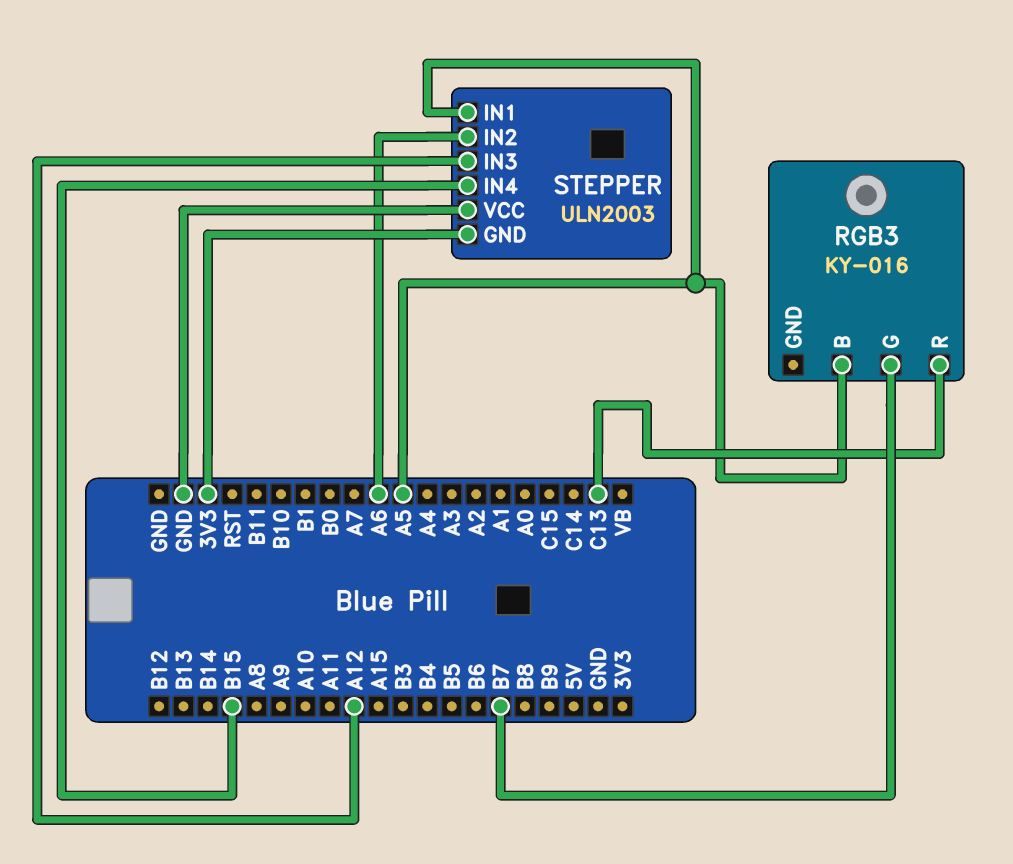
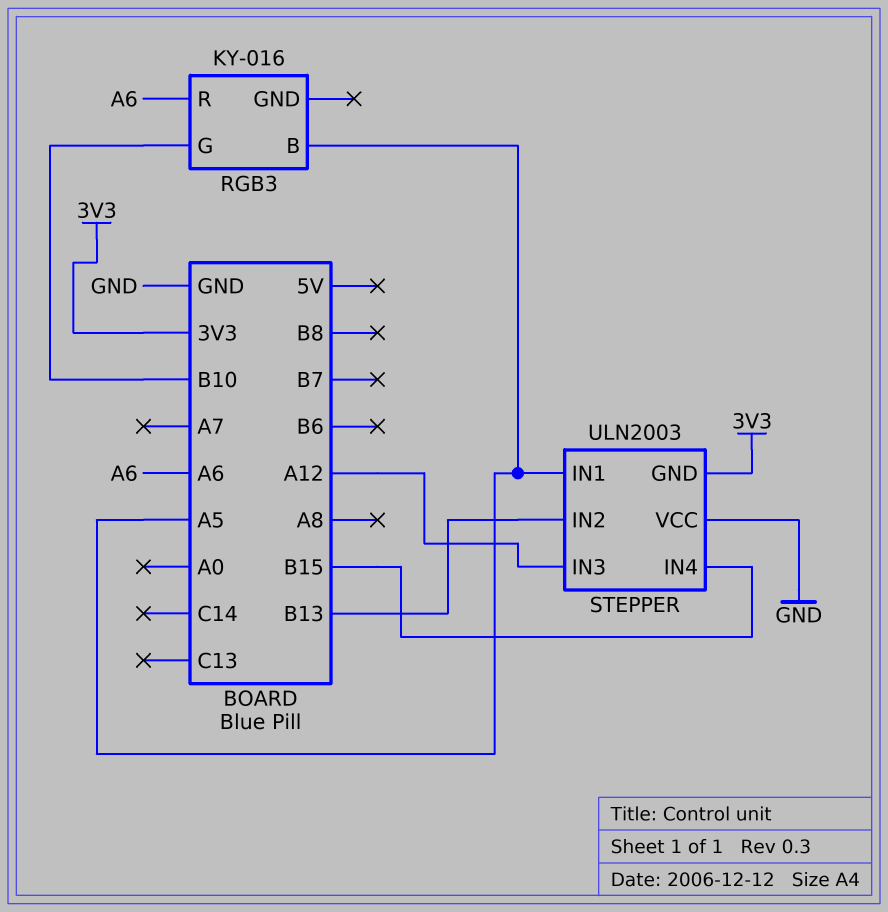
RGB3 pin G: B7 -> B10
RGB3 pin R: C13 -> A6
STEPPER pin IN2: A6 -> B13

